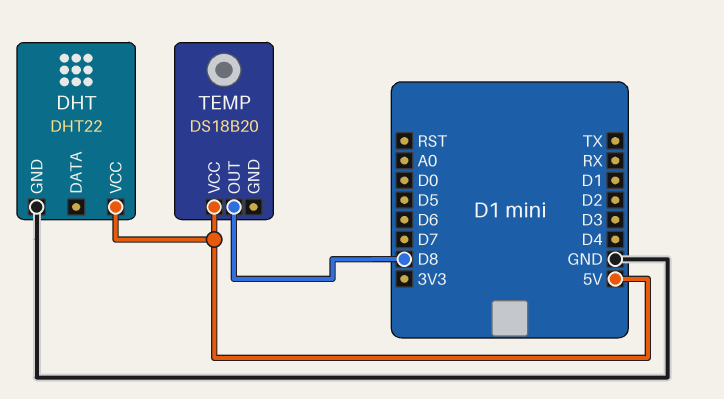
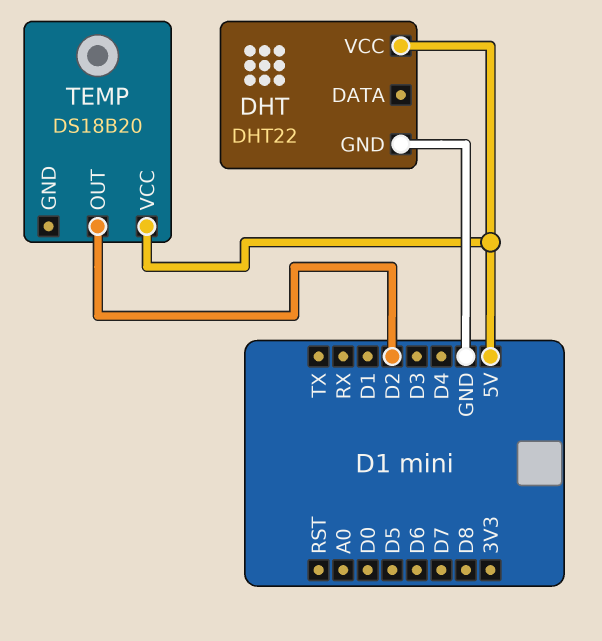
TEMP pin OUT: D8 -> D2

